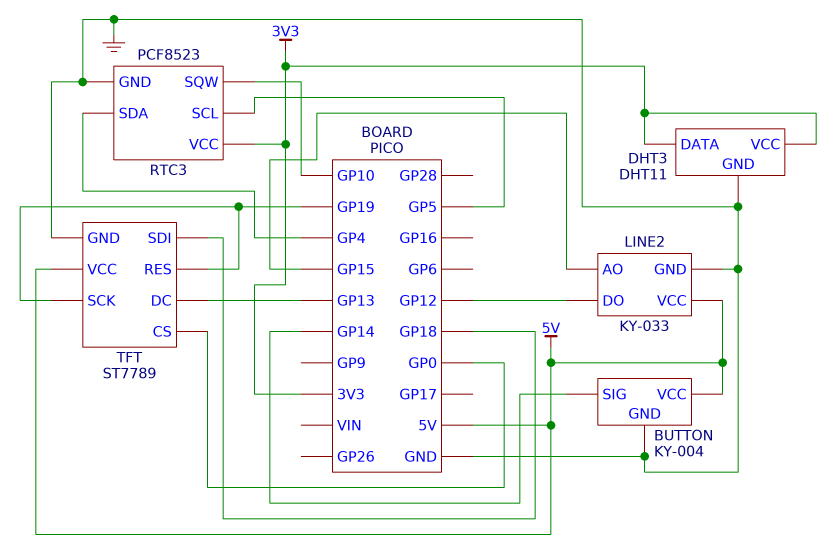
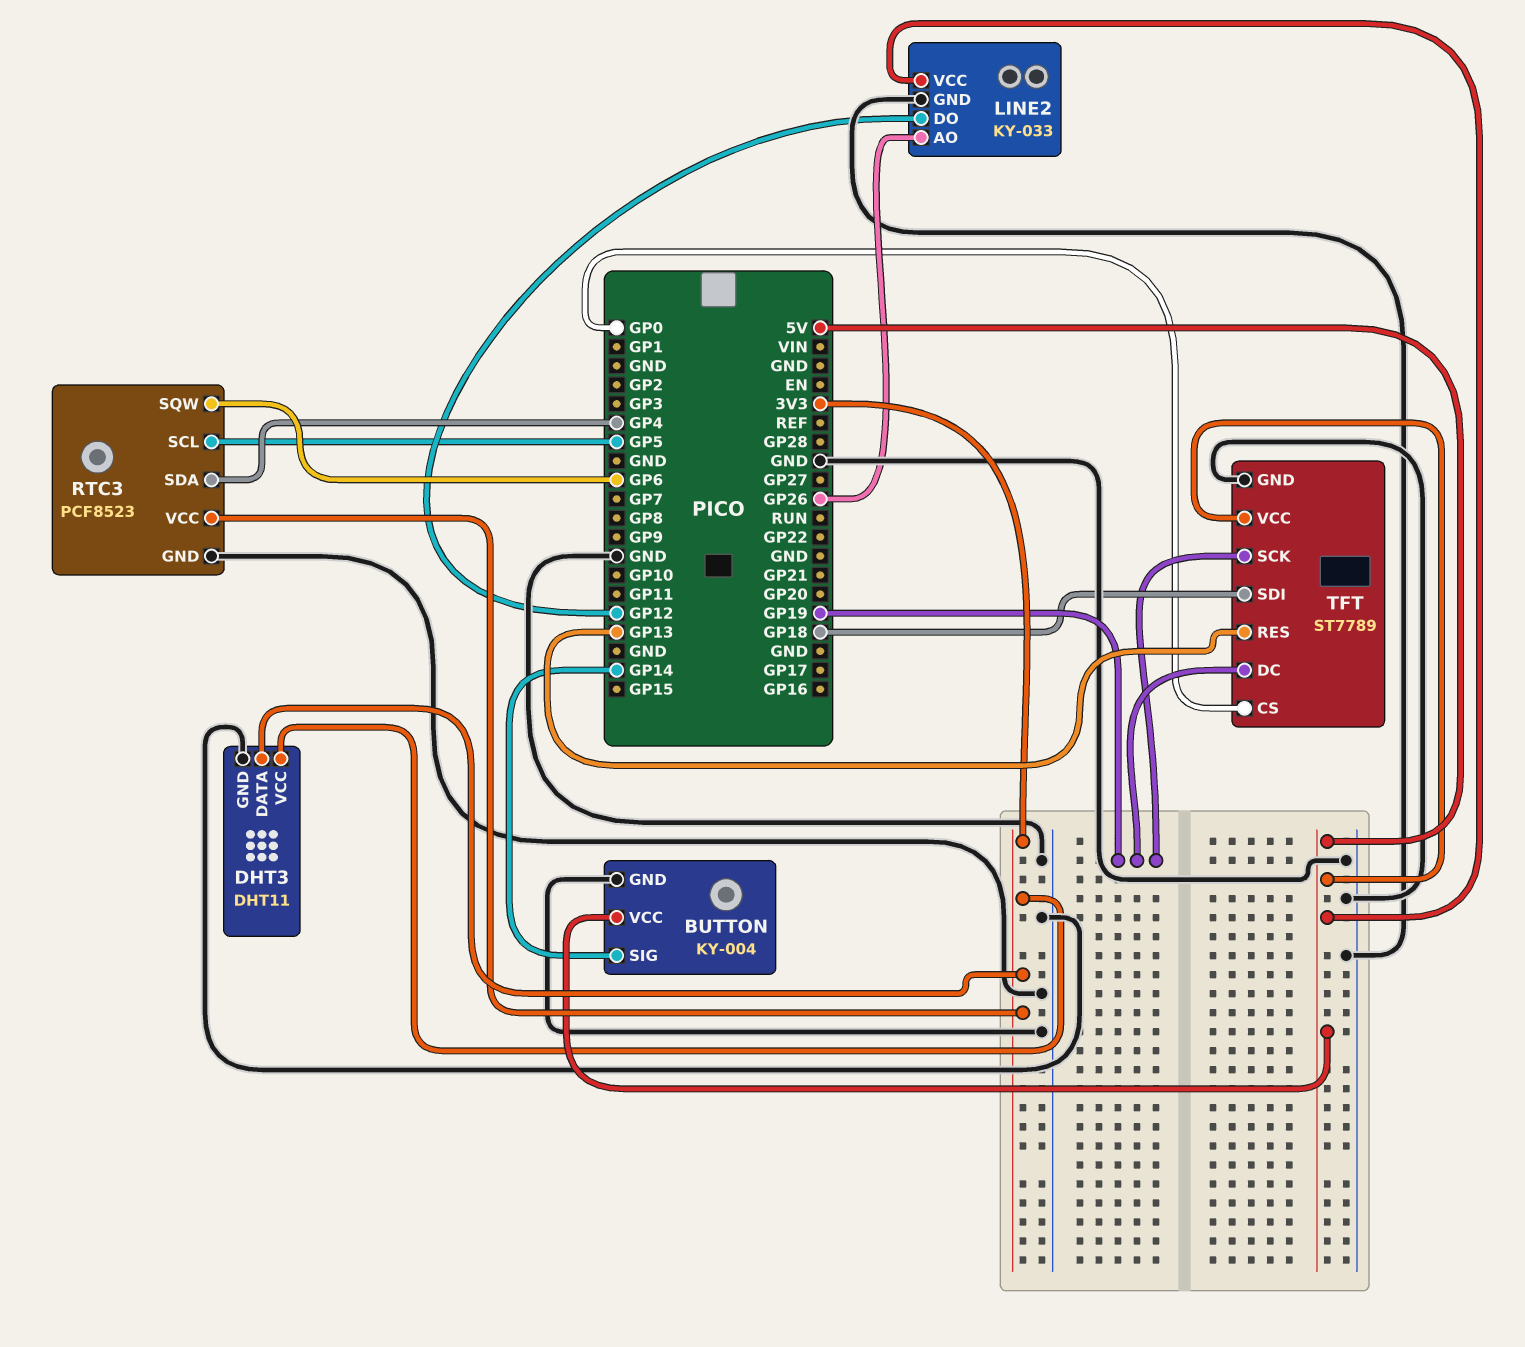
LINE2 pin AO: GP15 -> GP26
RTC3 pin SQW: GP10 -> GP6
TFT pin DC: GP13 -> GP19
TFT pin RES: GP19 -> GP13

